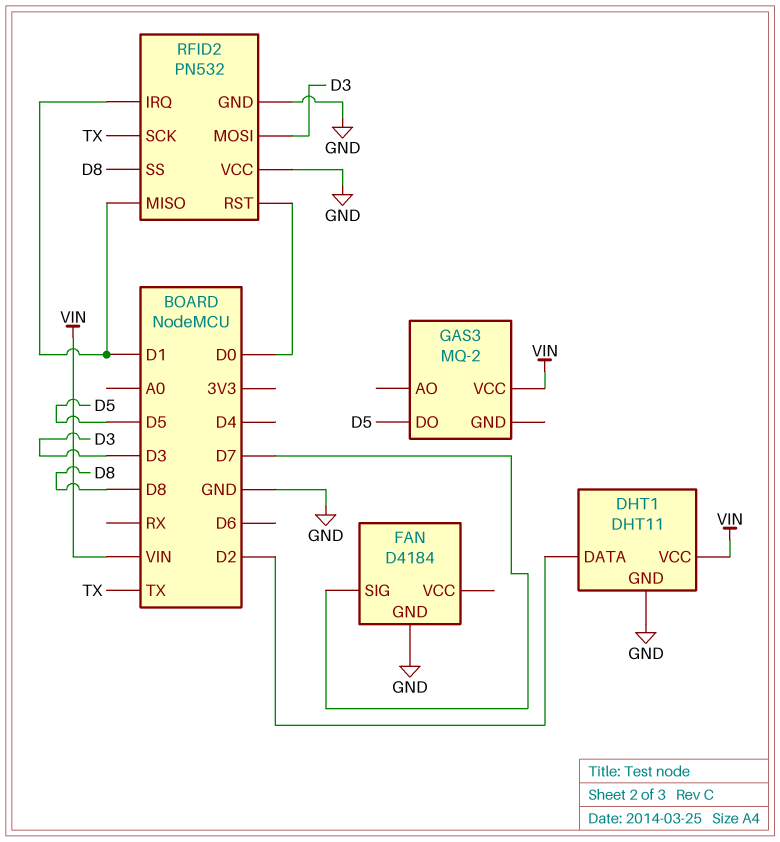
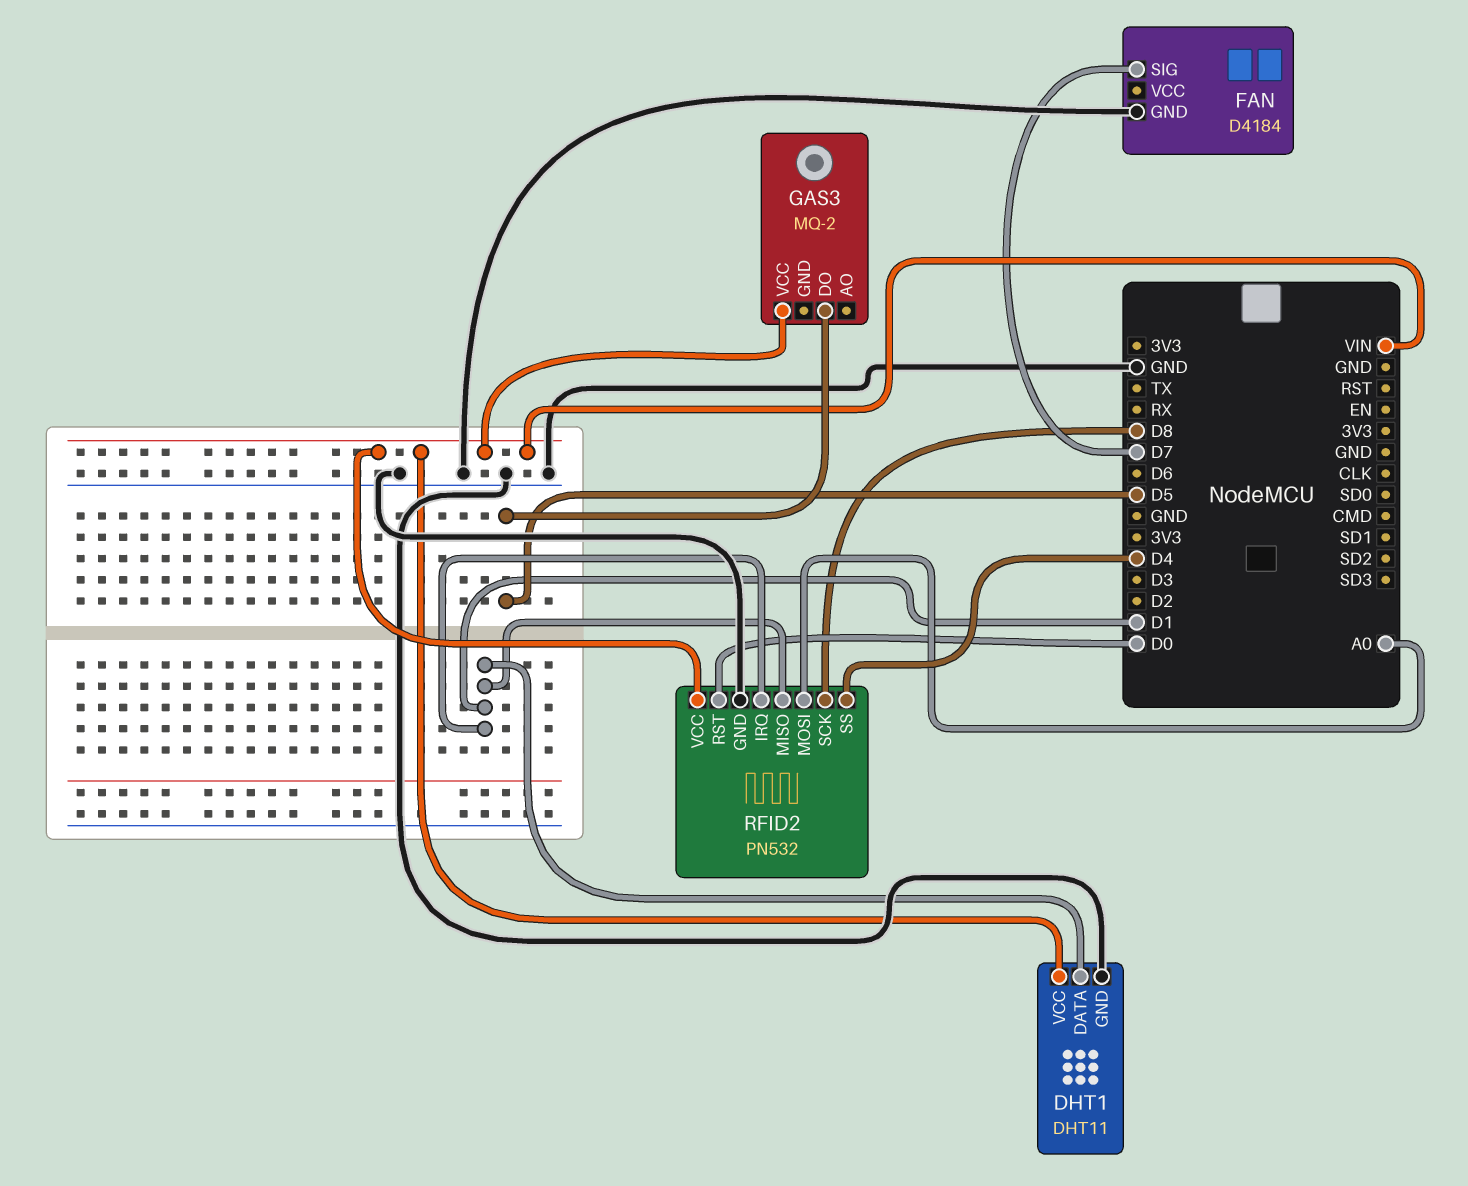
DHT1 pin DATA: D2 -> D1
RFID2 pin MOSI: D3 -> A0
RFID2 pin SCK: TX -> D8
RFID2 pin SS: D8 -> D4
RFID2 pin VCC: GND -> VIN

